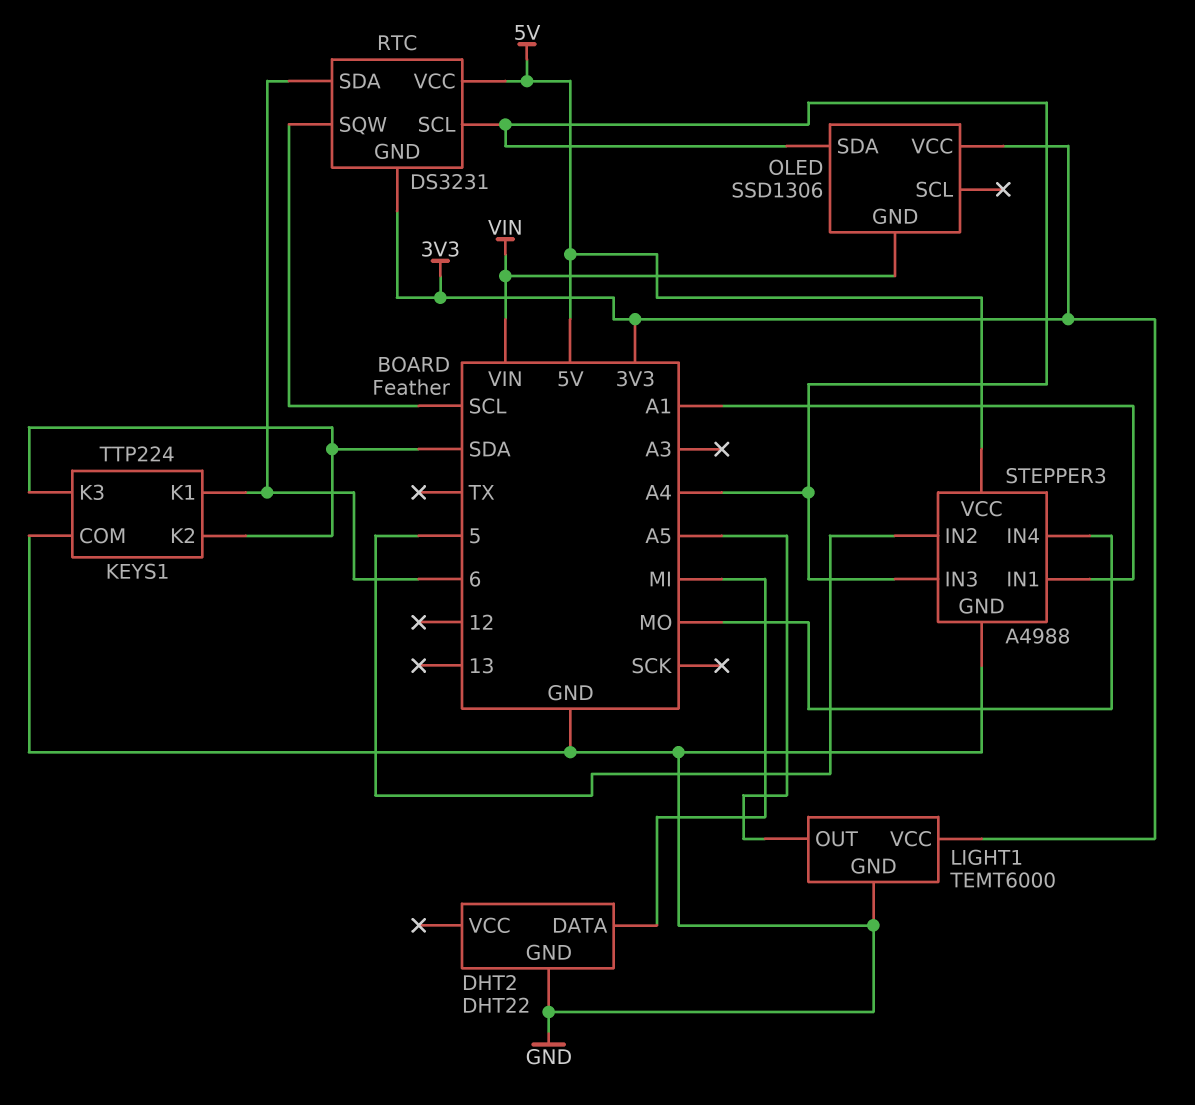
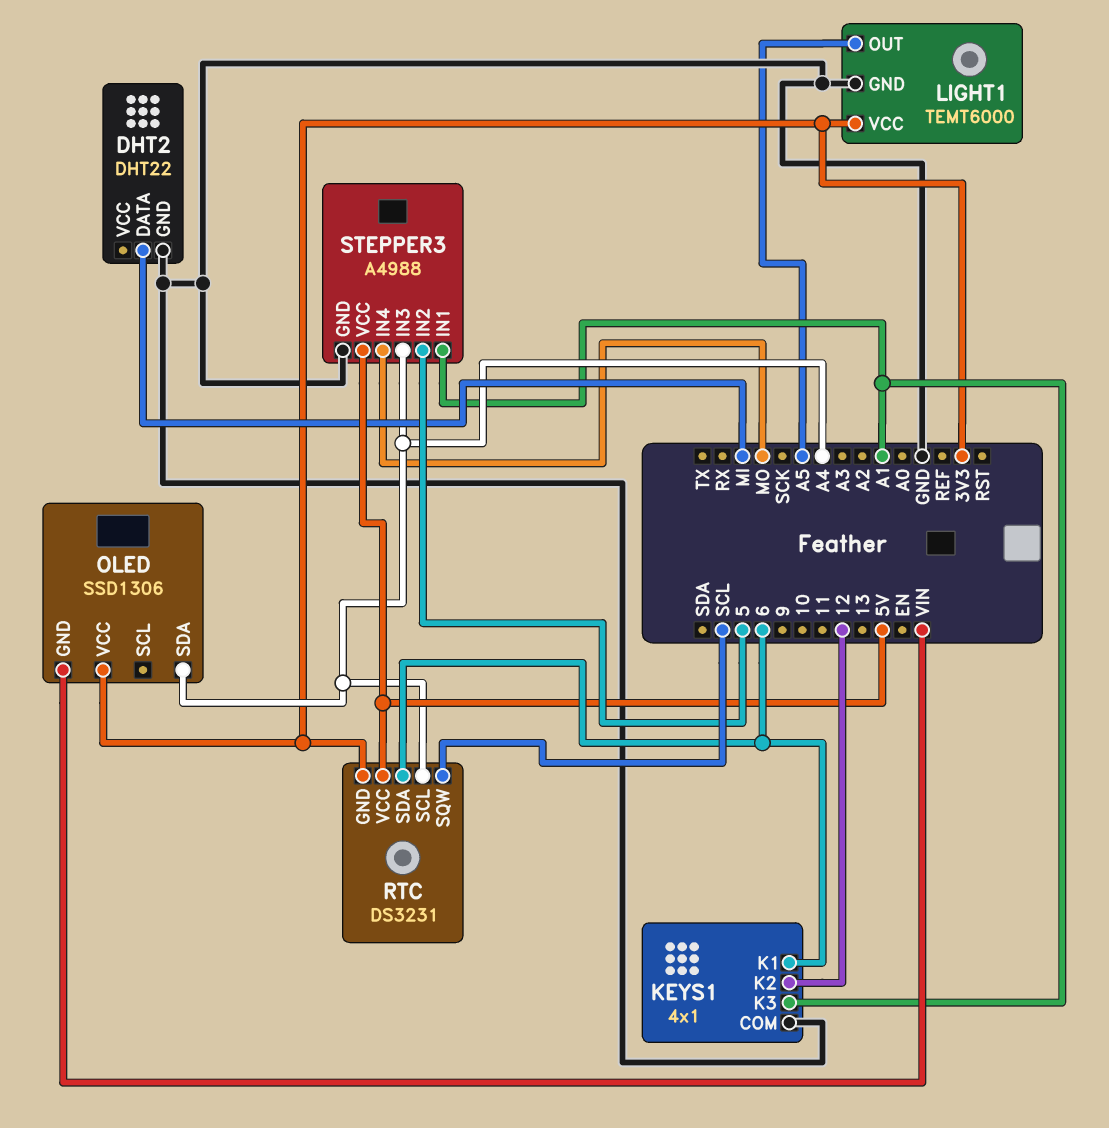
KEYS1: TTP224 -> 4x1
KEYS1 pin K2: SDA -> 12
KEYS1 pin K3: SDA -> A1

